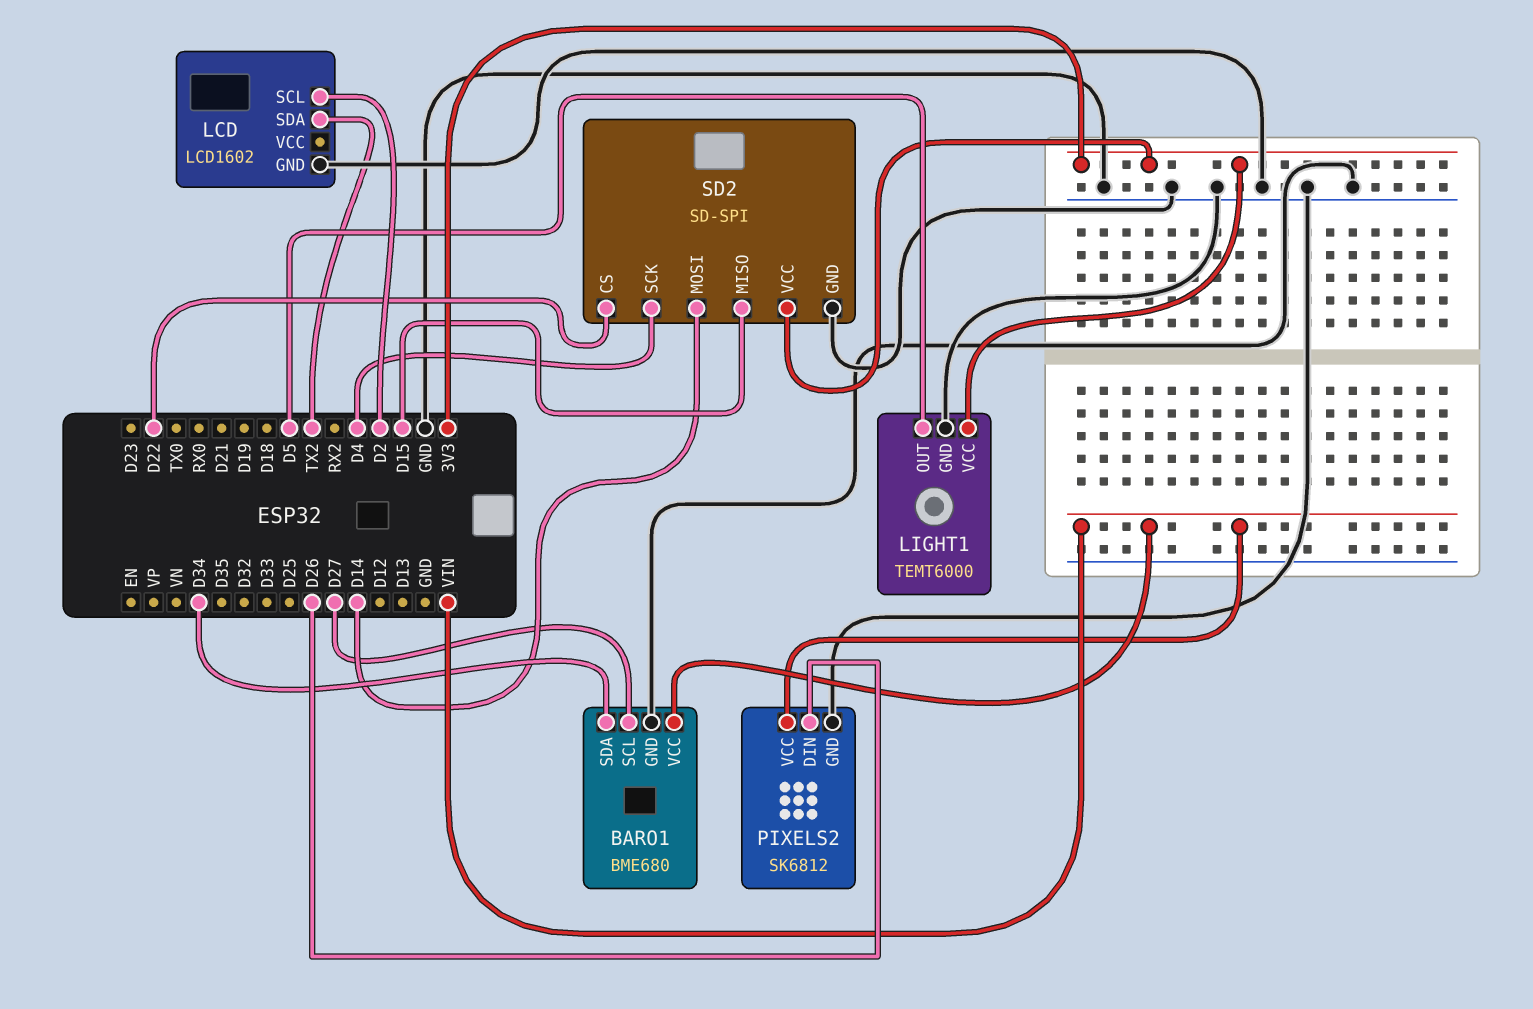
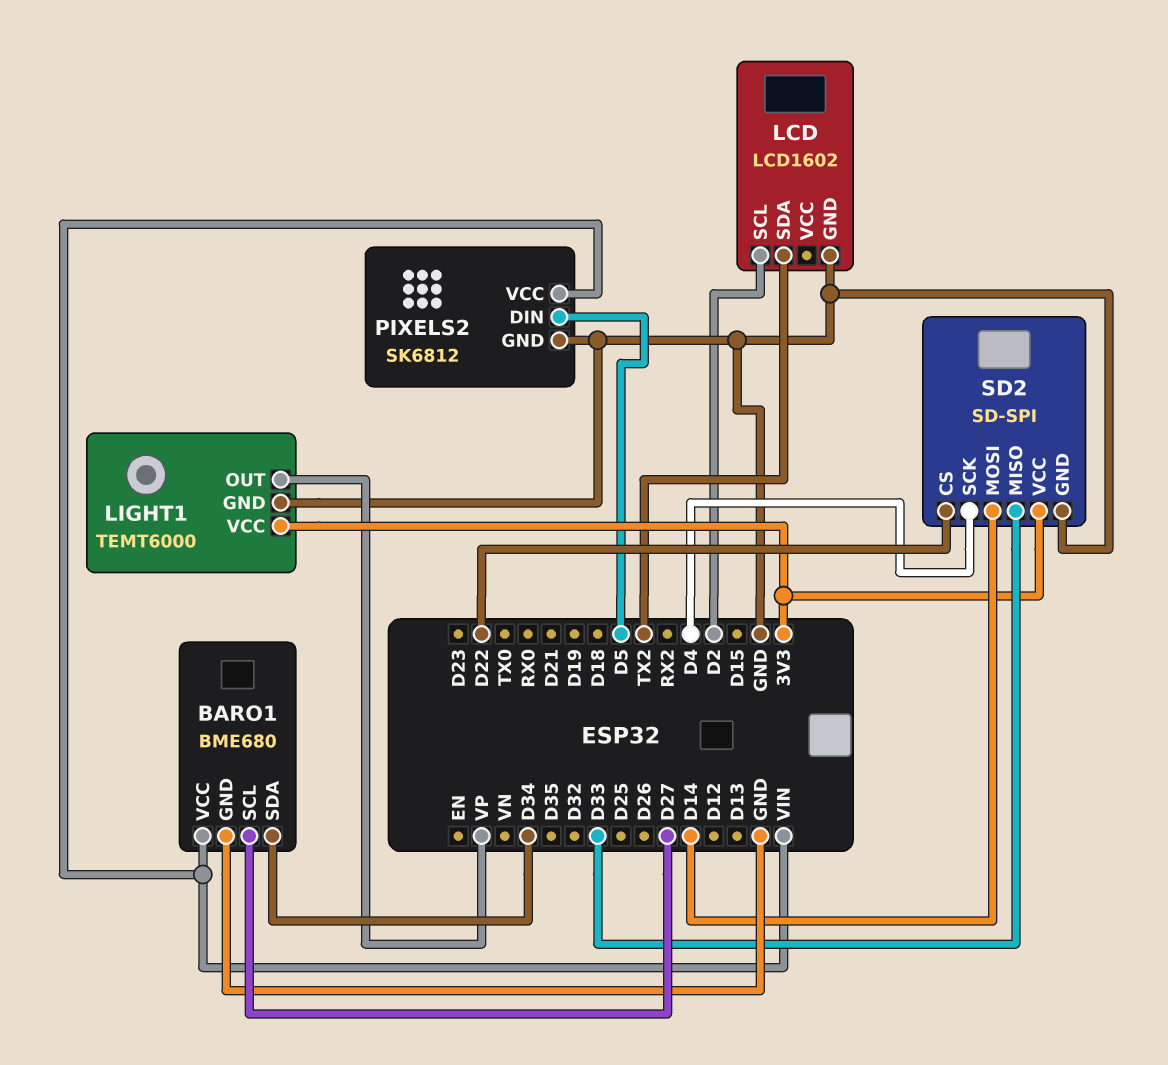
LIGHT1 pin OUT: D5 -> VP
PIXELS2 pin DIN: D26 -> D5
SD2 pin MISO: D15 -> D33

